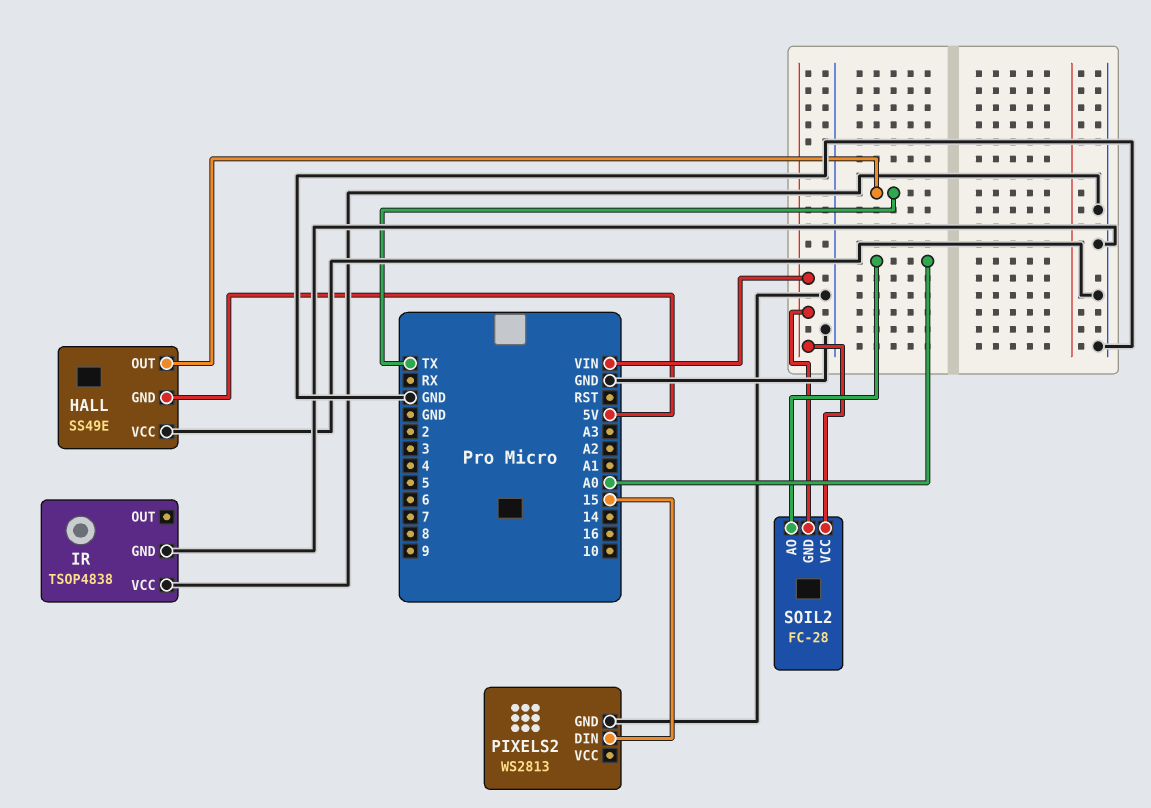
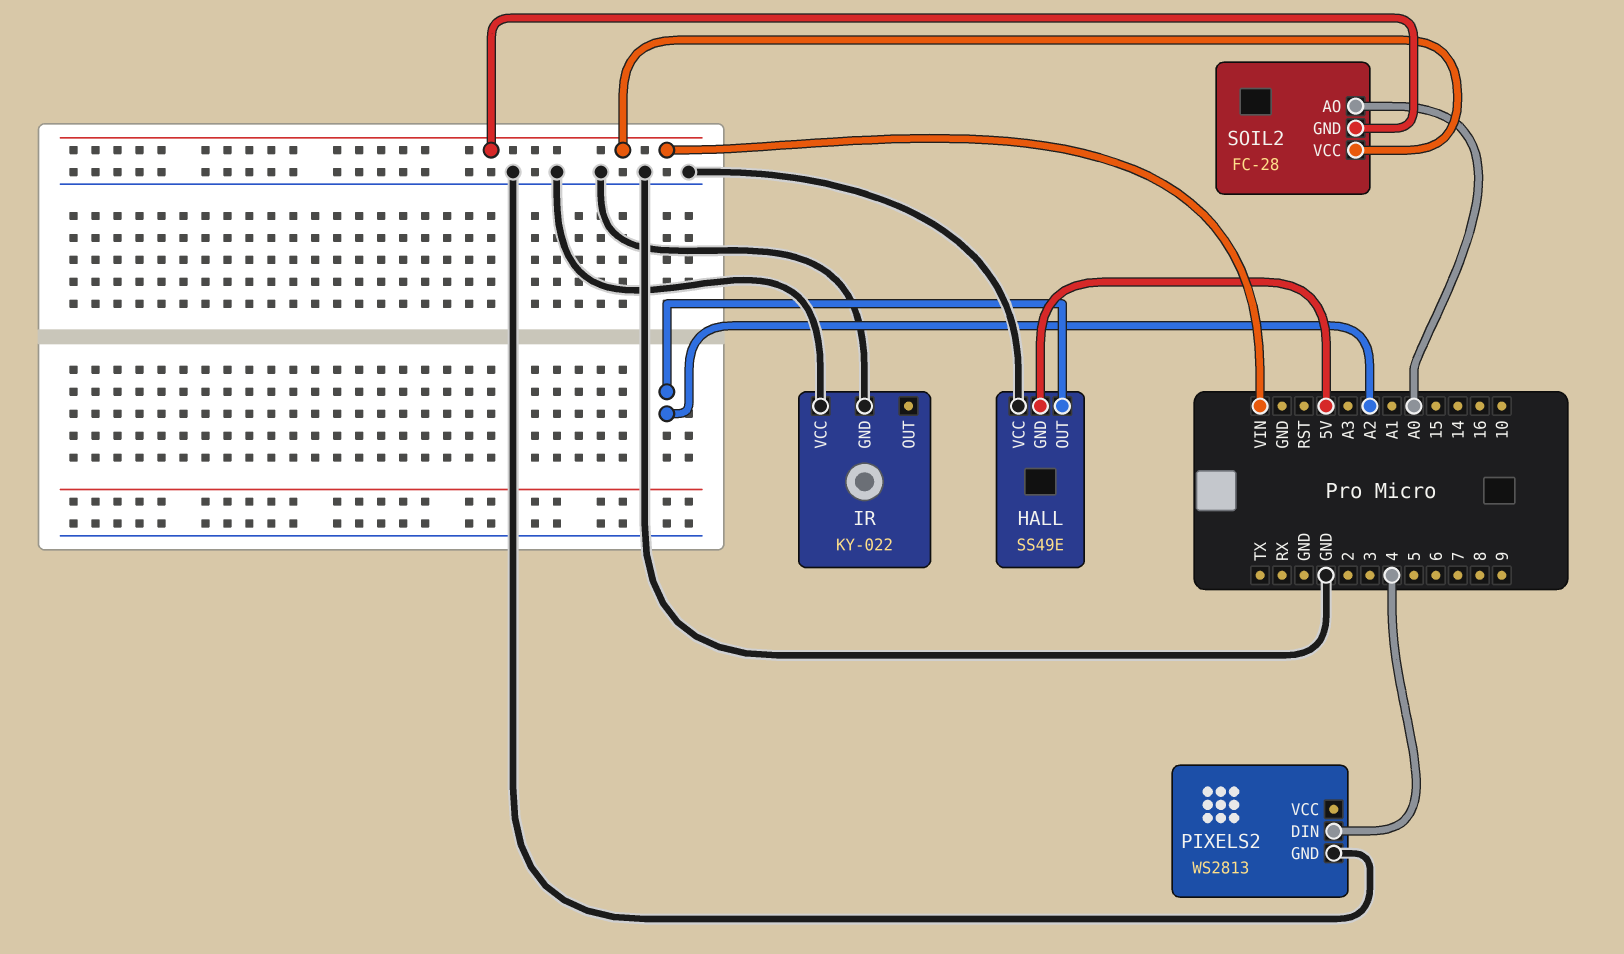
HALL pin OUT: TX -> A2
IR: TSOP4838 -> KY-022
PIXELS2 pin DIN: 15 -> 4

